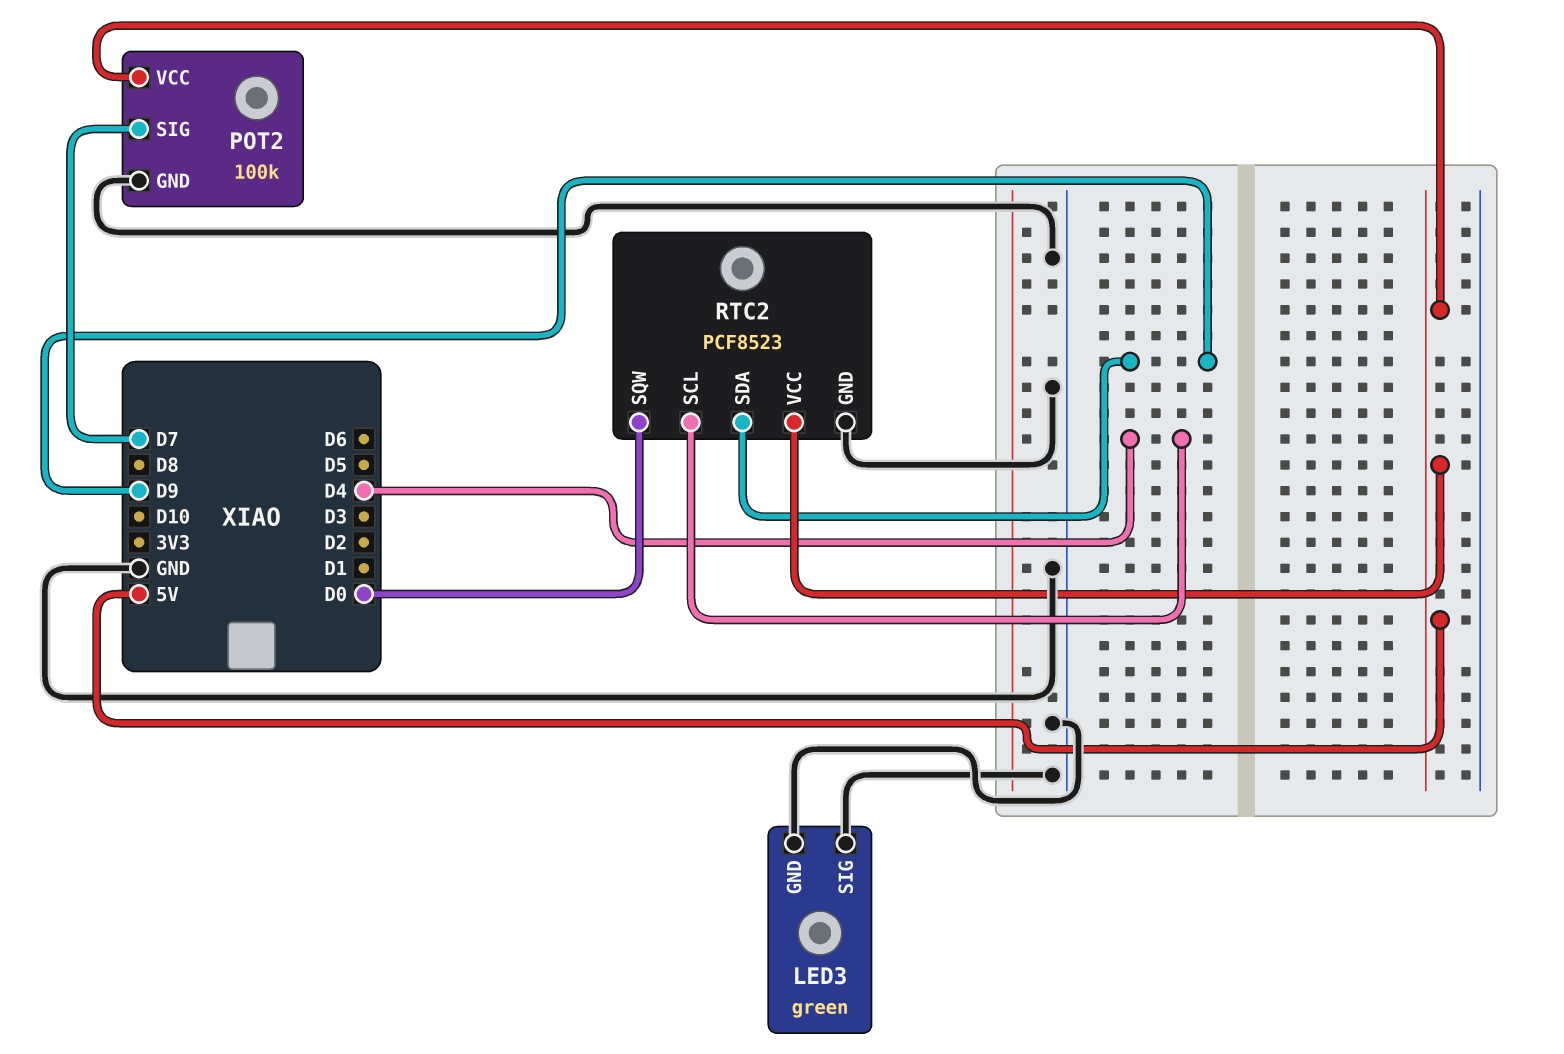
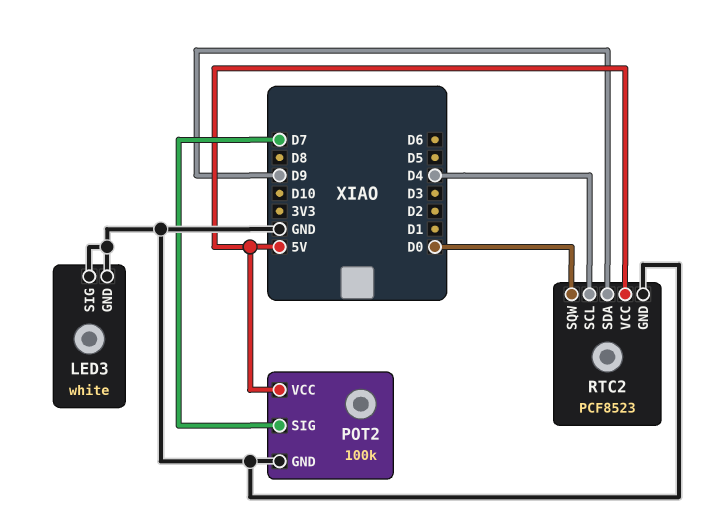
LED3: green -> white

